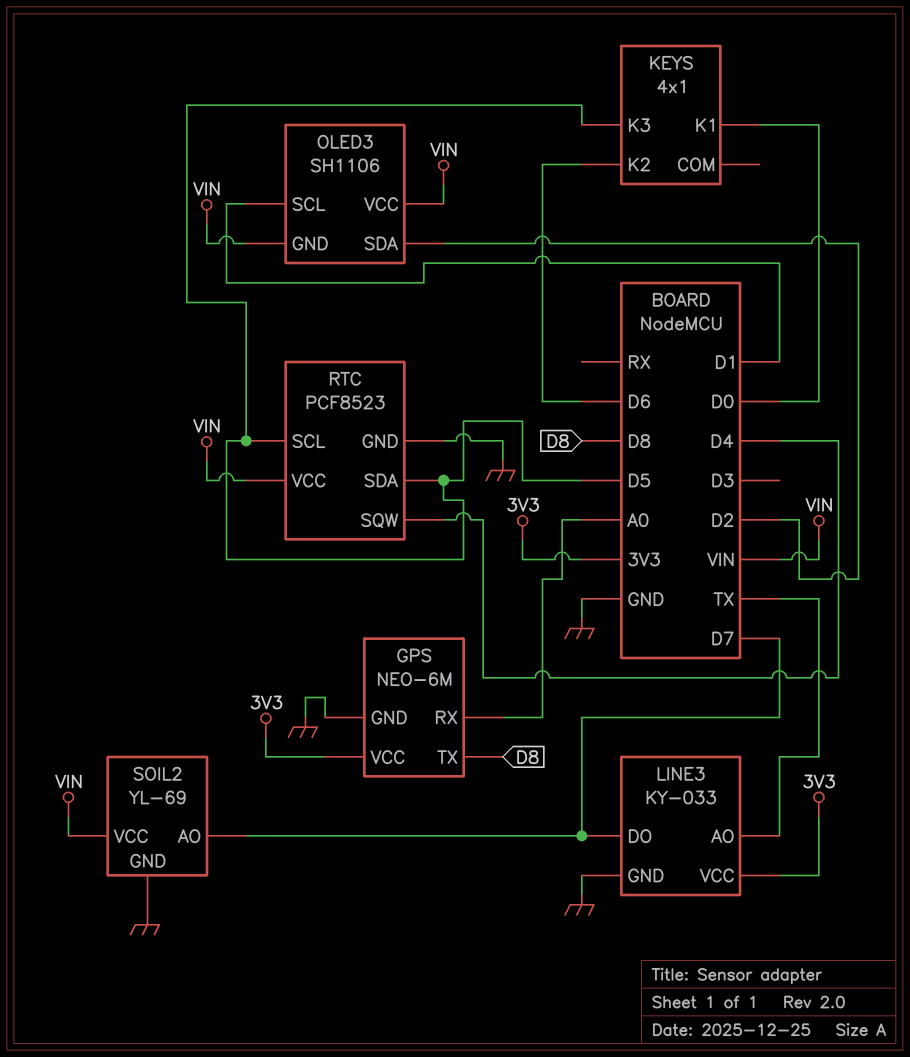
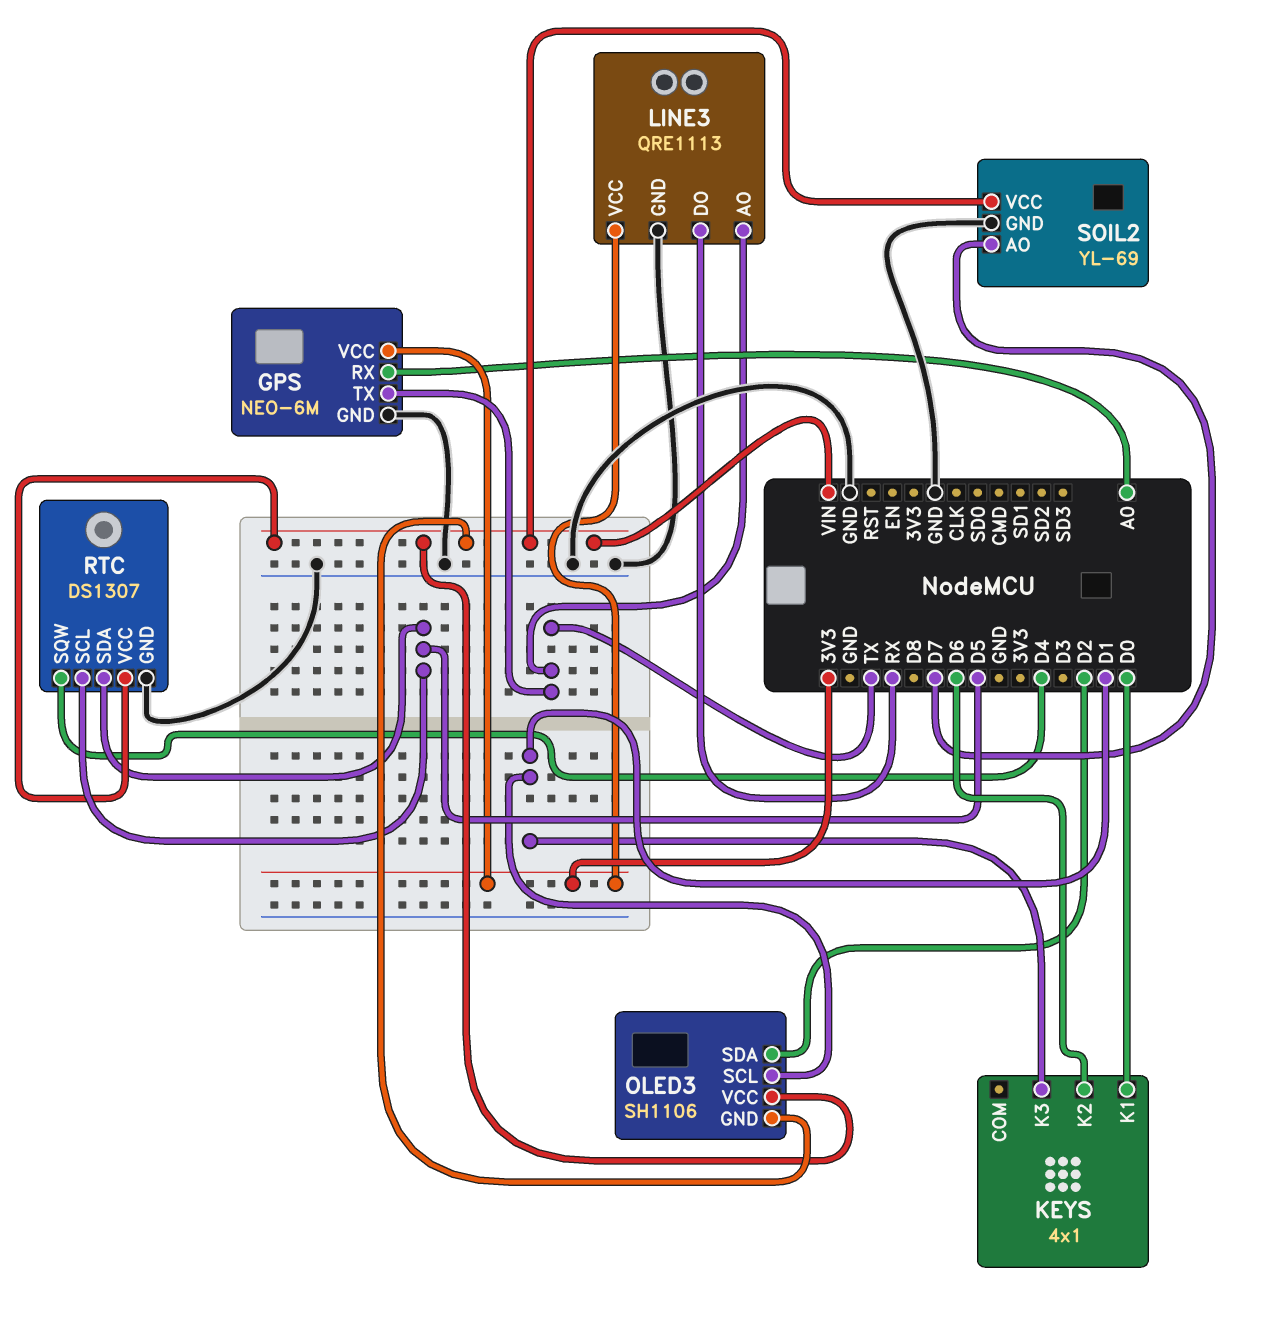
GPS pin TX: D8 -> TX
KEYS pin K3: D5 -> D1
LINE3: KY-033 -> QRE1113
LINE3 pin DO: D7 -> RX
RTC: PCF8523 -> DS1307

